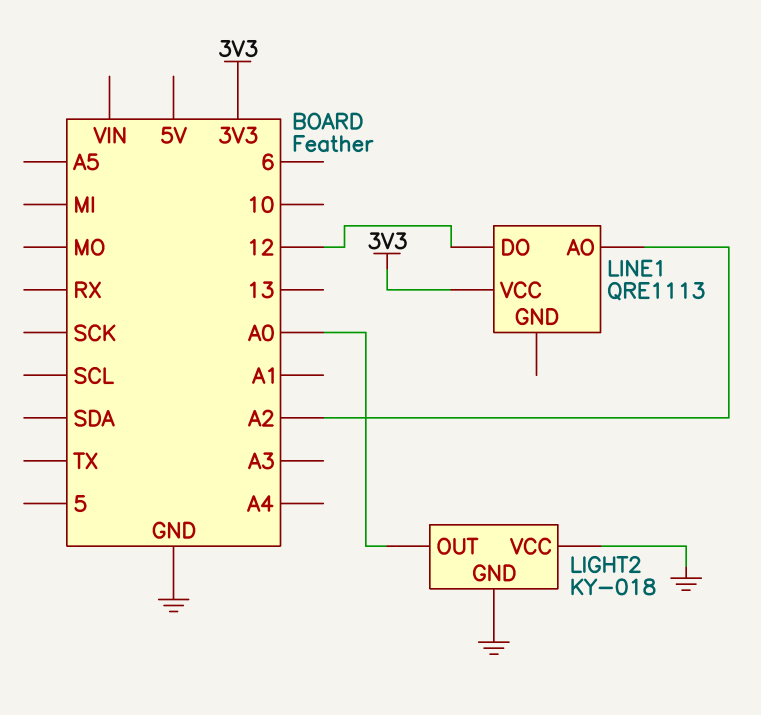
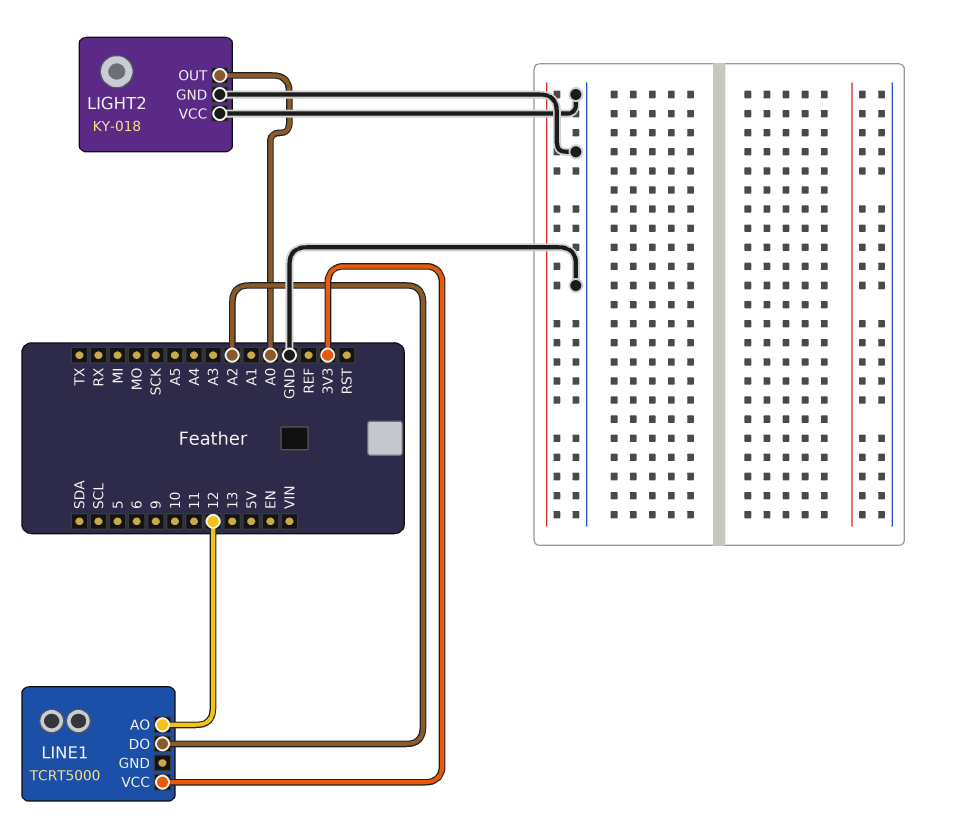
LINE1: QRE1113 -> TCRT5000
LINE1 pin AO: A2 -> 12
LINE1 pin DO: 12 -> A2

